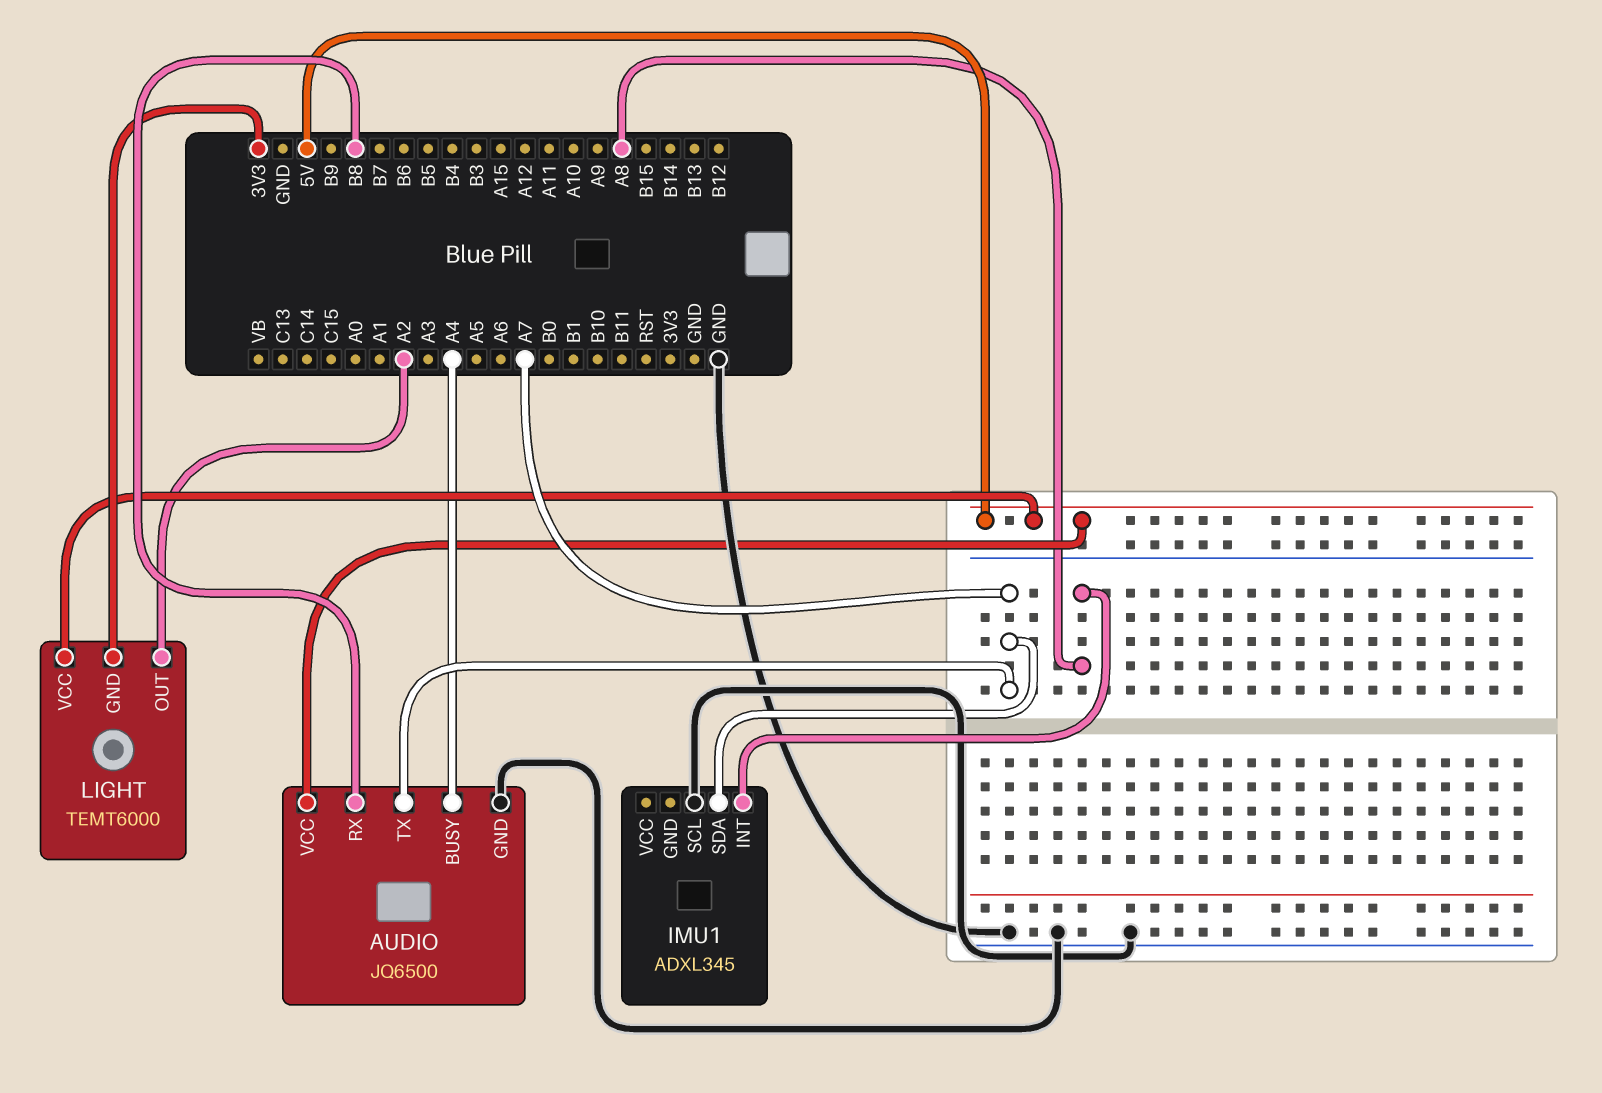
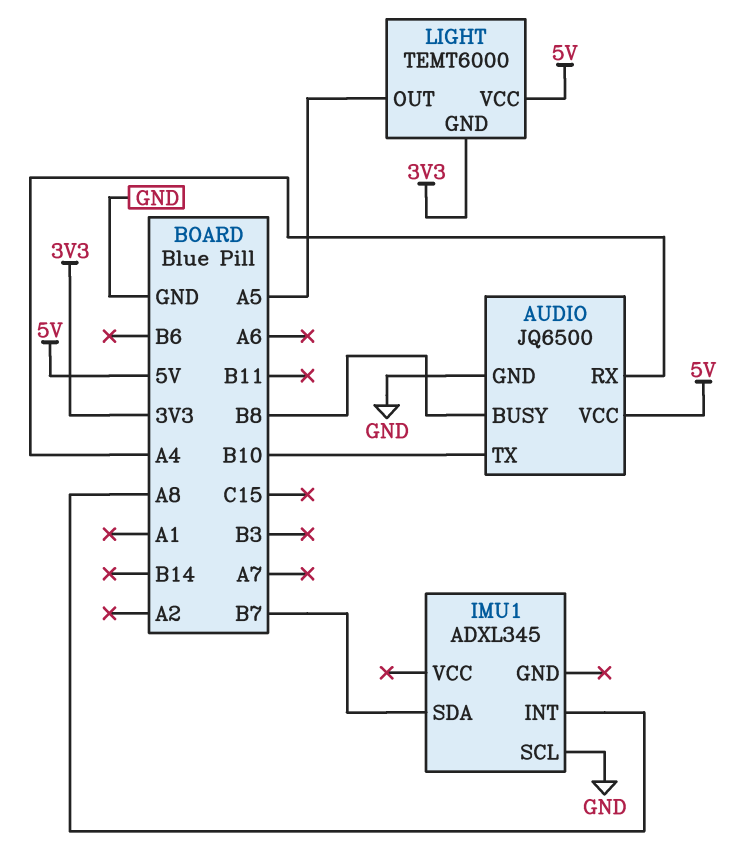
AUDIO pin BUSY: A4 -> B8
AUDIO pin RX: B8 -> A4
AUDIO pin TX: A7 -> B10
IMU1 pin SDA: A7 -> B7
LIGHT pin OUT: A2 -> A5

